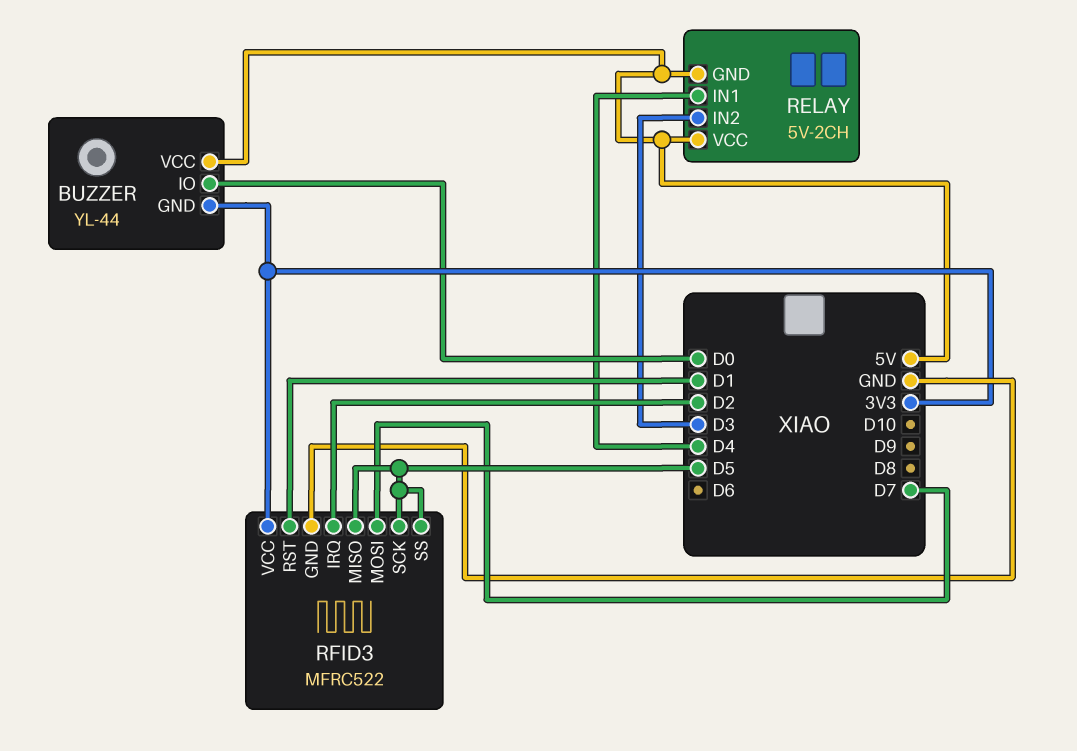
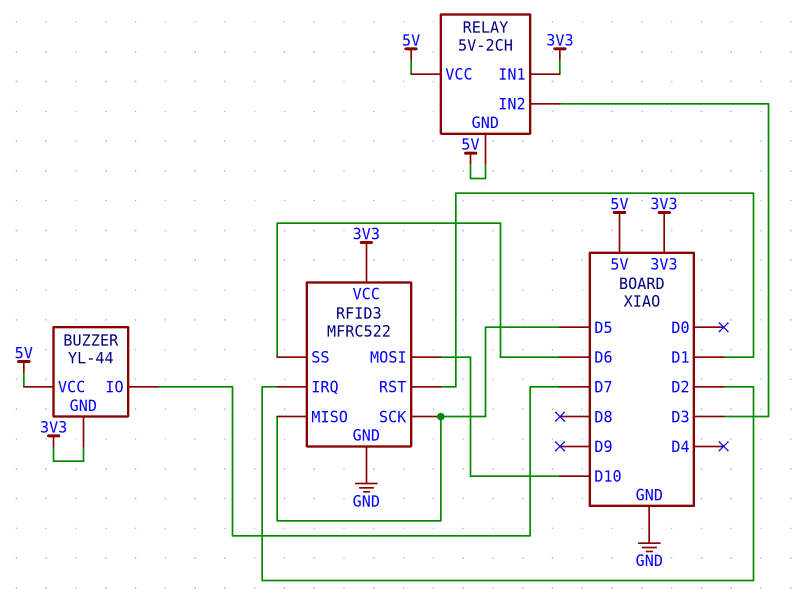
BUZZER pin IO: D0 -> D7
RELAY pin IN1: D4 -> 3V3
RFID3 pin MOSI: D7 -> D10
RFID3 pin SS: D5 -> D6

